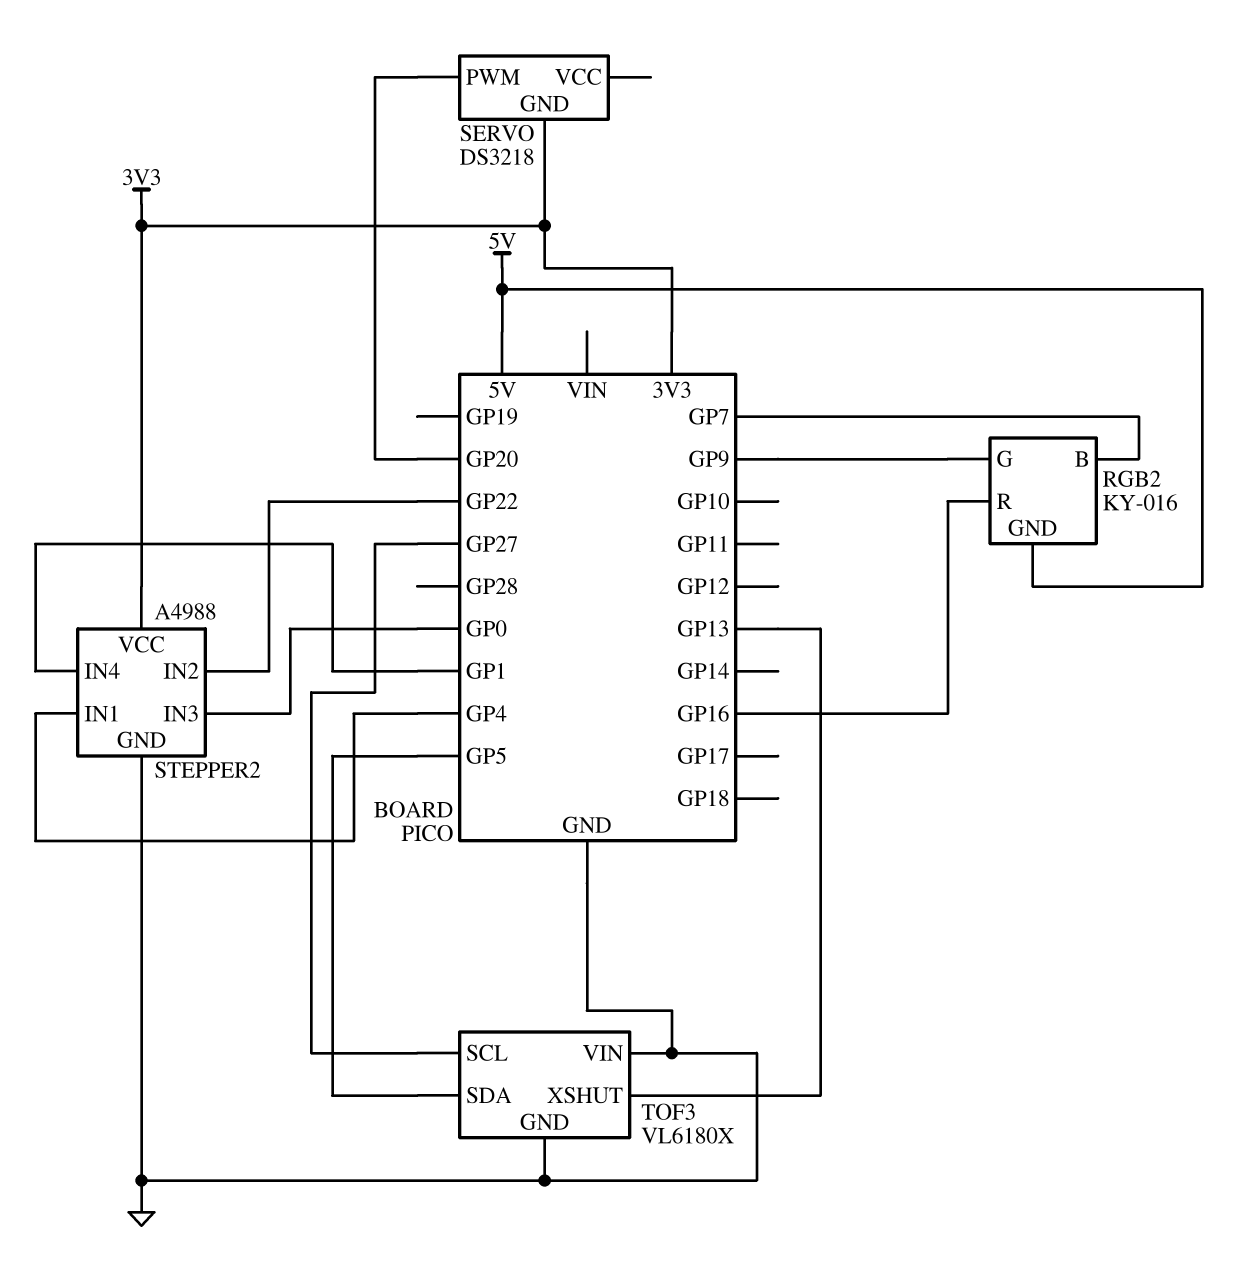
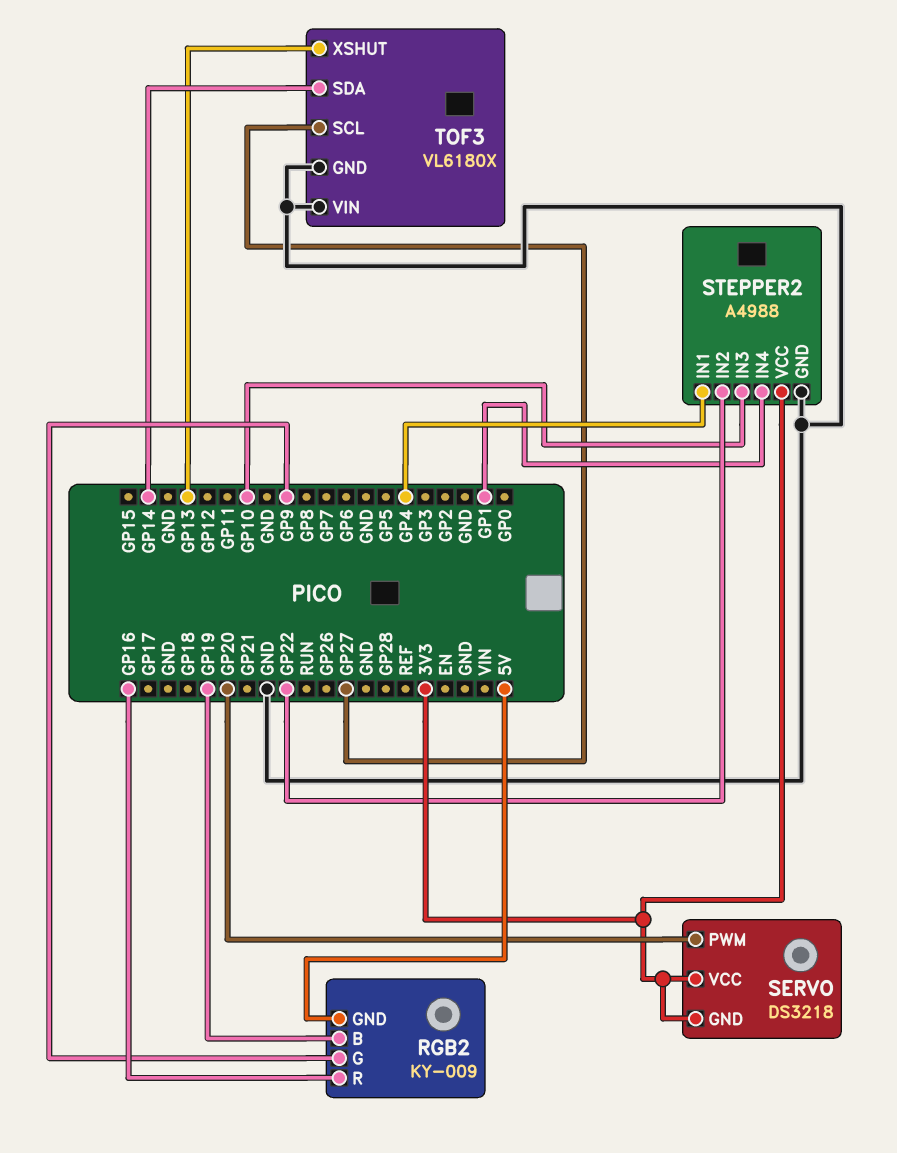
RGB2: KY-016 -> KY-009
RGB2 pin B: GP7 -> GP19
SERVO pin VCC: none -> 3V3
STEPPER2 pin IN3: GP0 -> GP10
TOF3 pin SDA: GP5 -> GP14

